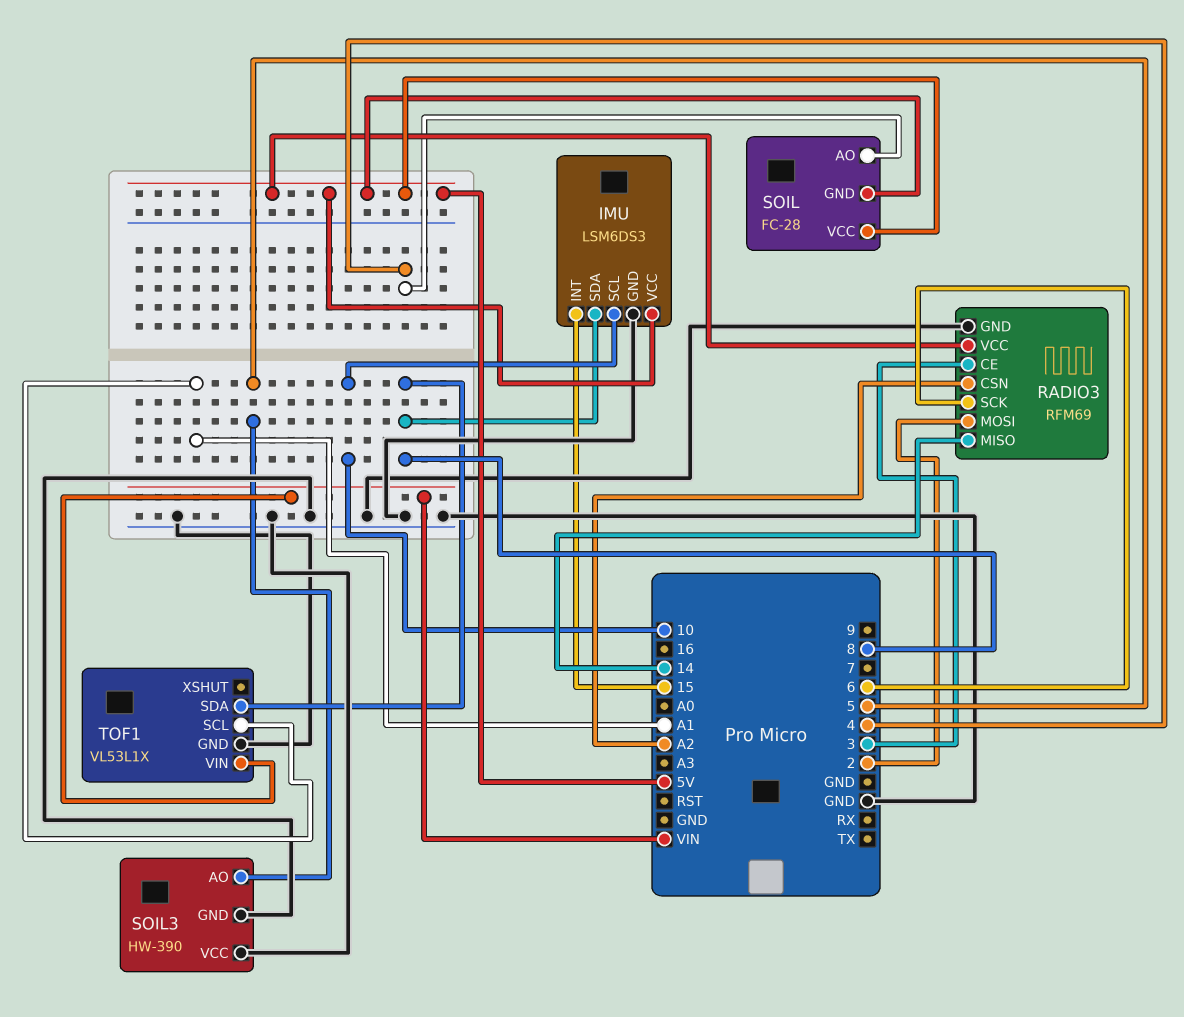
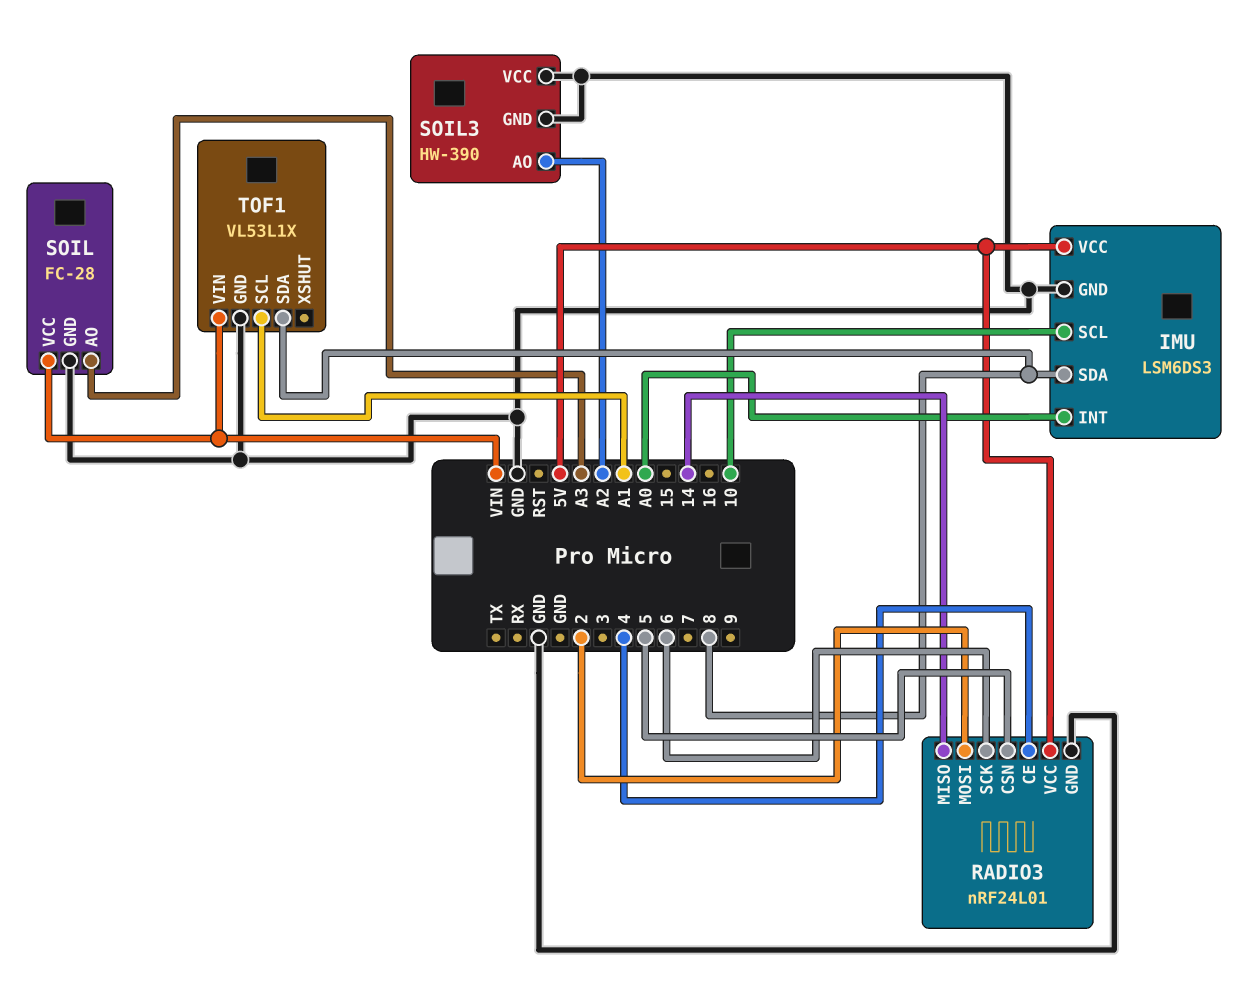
IMU pin INT: 15 -> A0
RADIO3: RFM69 -> nRF24L01
RADIO3 pin CE: 3 -> 4
RADIO3 pin CSN: A2 -> 5
SOIL pin AO: 4 -> A3
SOIL pin GND: 5V -> GND
SOIL pin VCC: 5V -> VIN
SOIL3 pin AO: 5 -> A2

